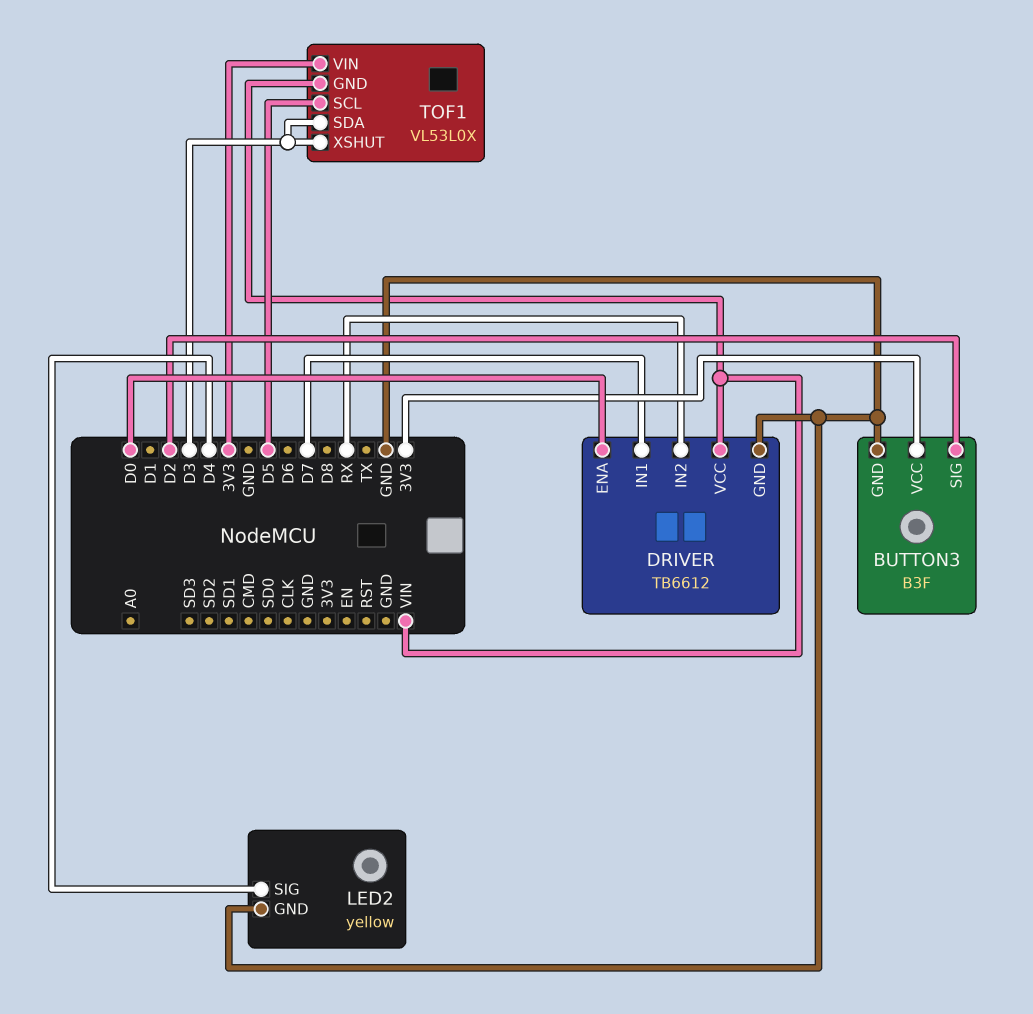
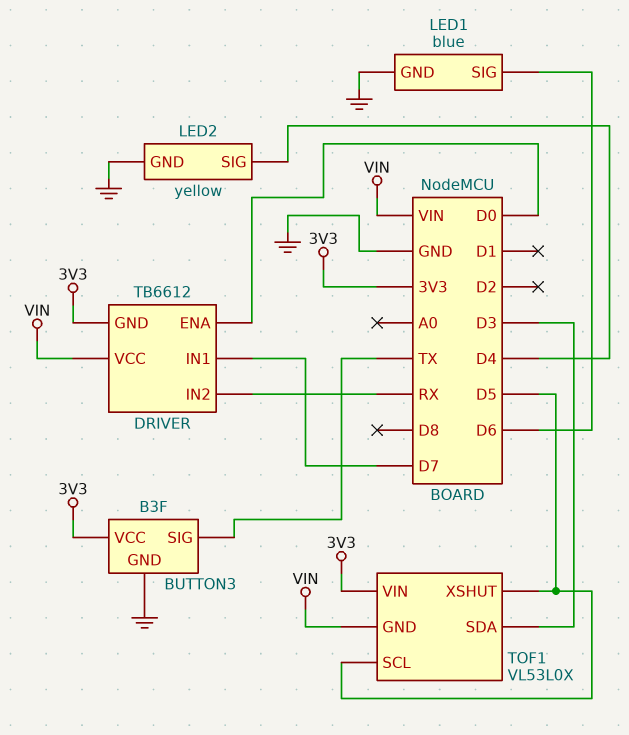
BUTTON3 pin SIG: D2 -> TX
DRIVER pin GND: GND -> 3V3
LED1: none -> blue
LED1 pin GND: none -> GND
LED1 pin SIG: none -> D6
TOF1 pin XSHUT: D3 -> D5

